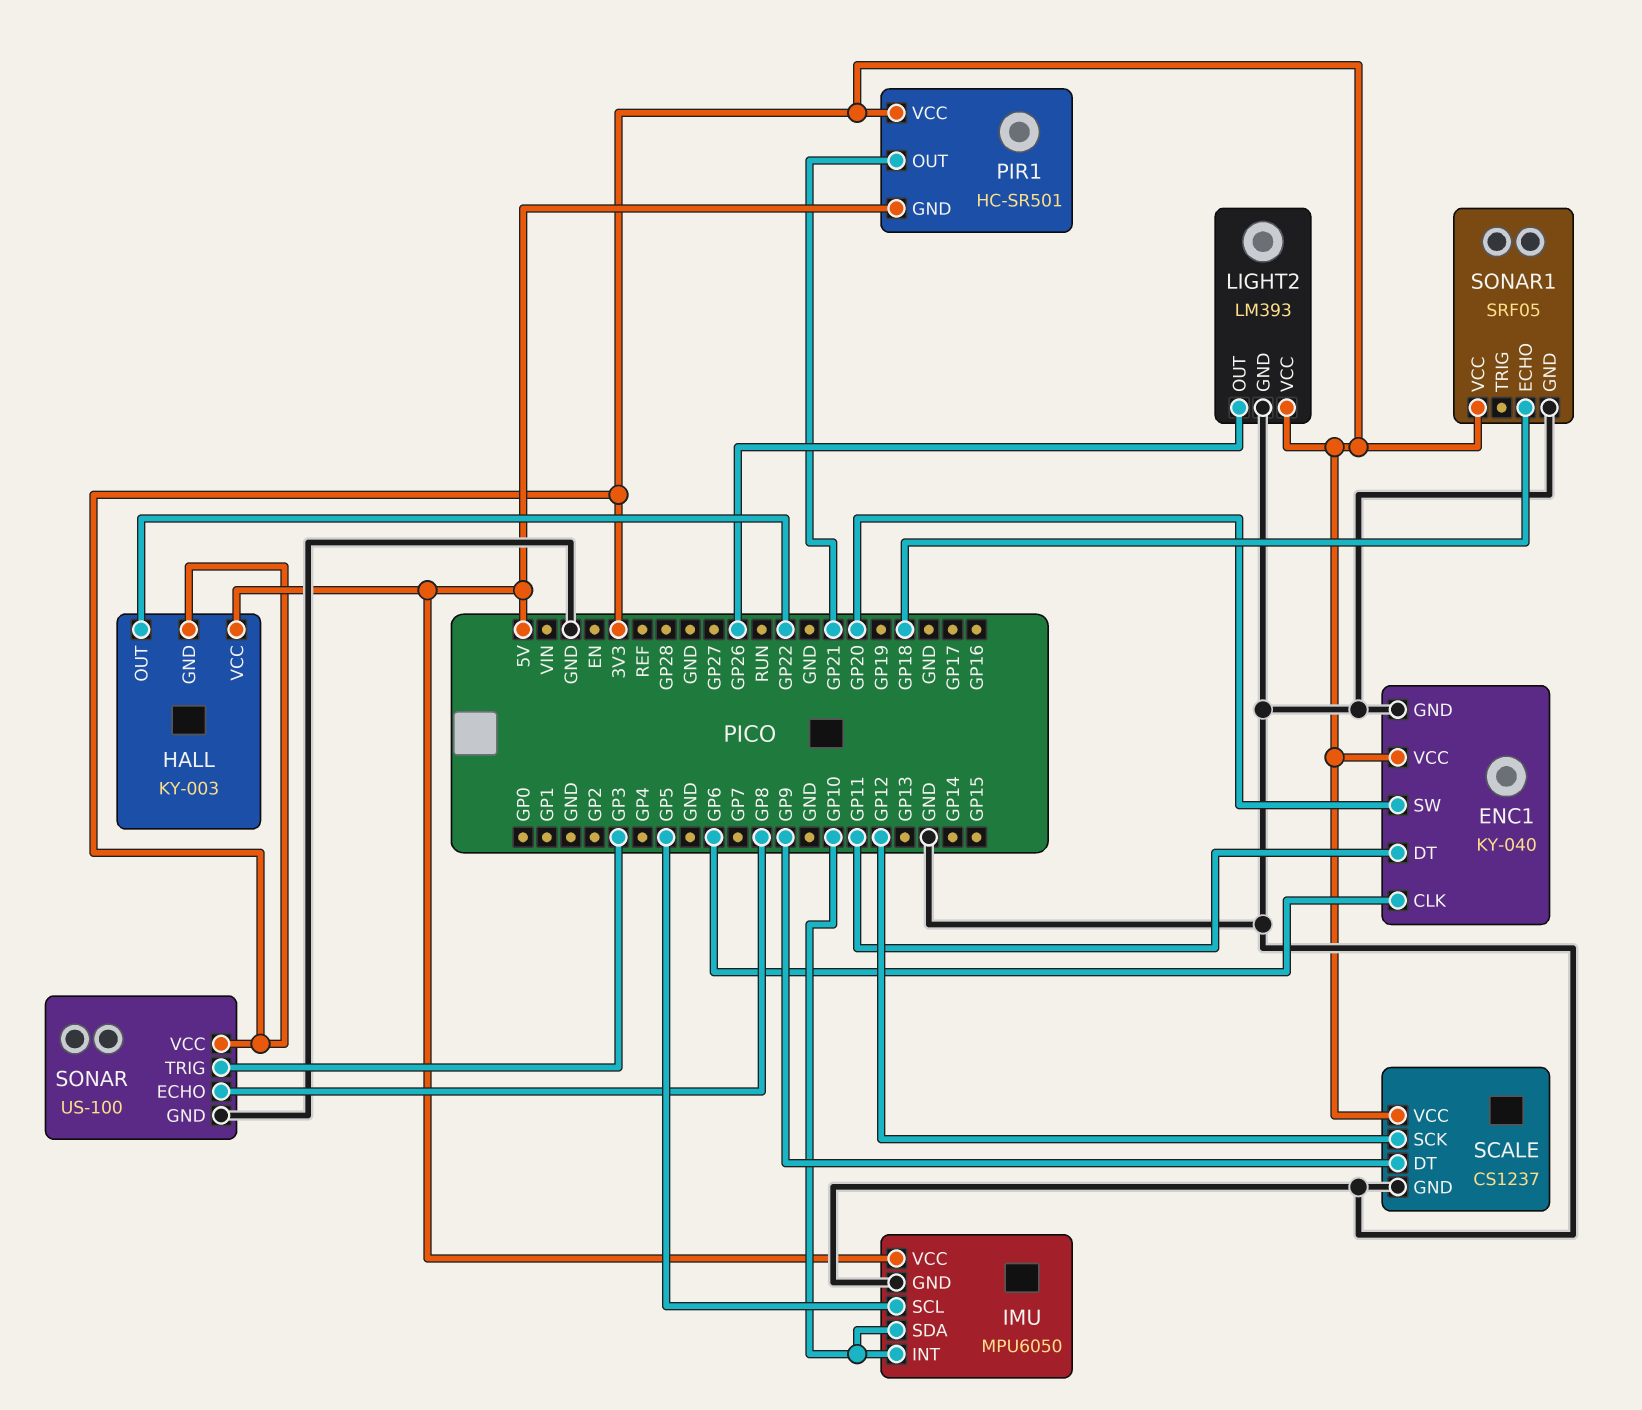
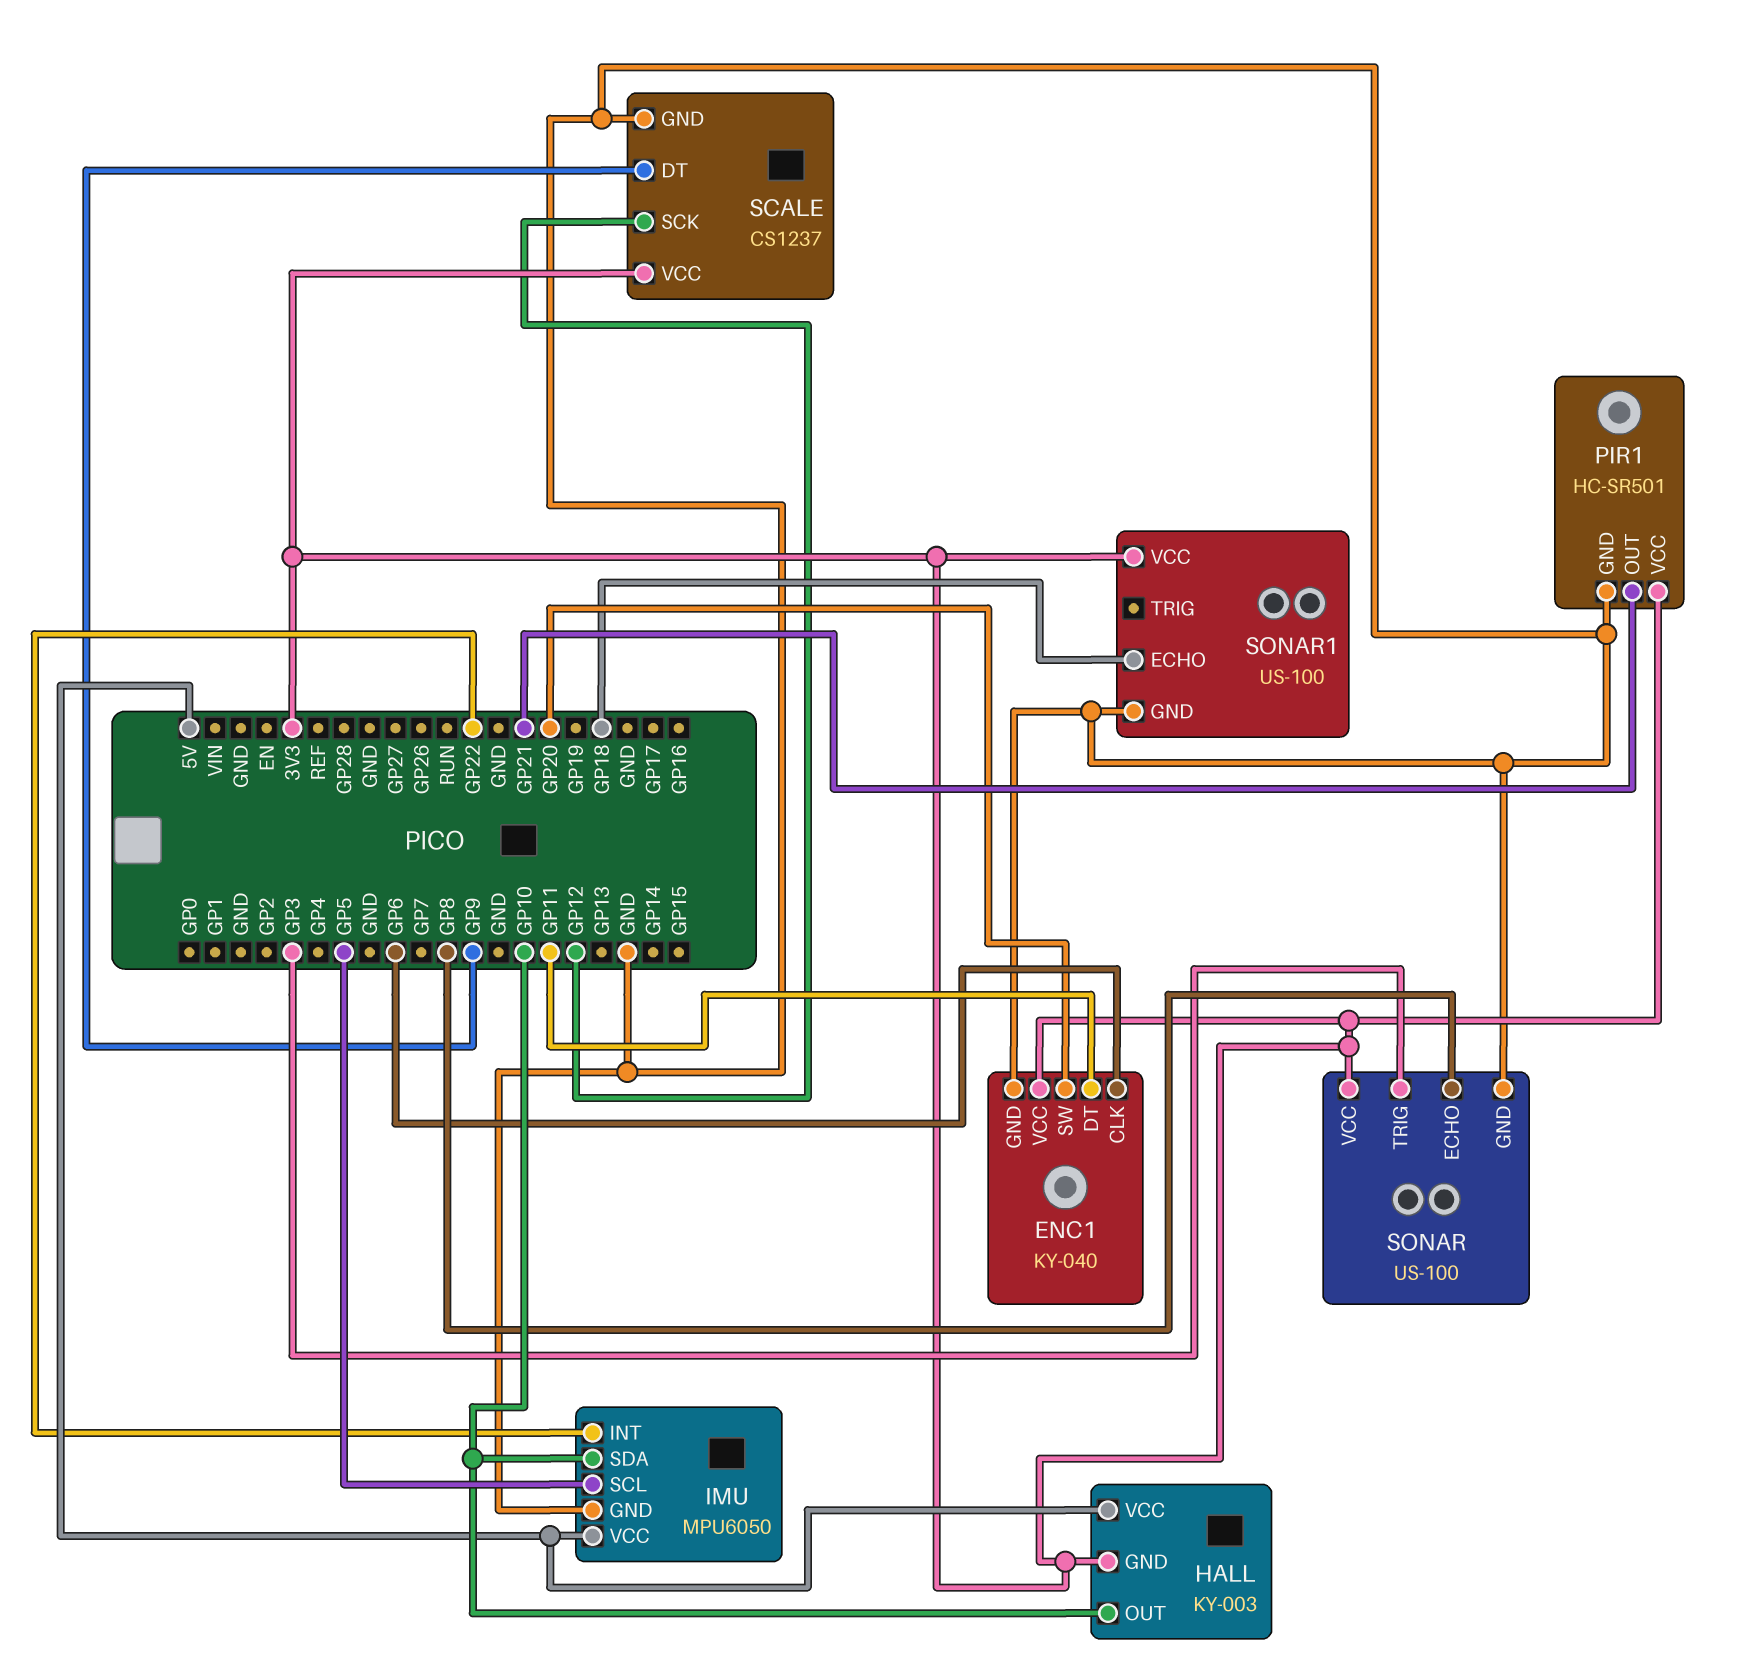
HALL pin OUT: GP22 -> GP10
IMU pin INT: GP10 -> GP22
LIGHT2: LM393 -> none
LIGHT2 pin GND: GND -> none
LIGHT2 pin OUT: GP26 -> none
LIGHT2 pin VCC: 3V3 -> none
PIR1 pin GND: 5V -> GND
SONAR1: SRF05 -> US-100

